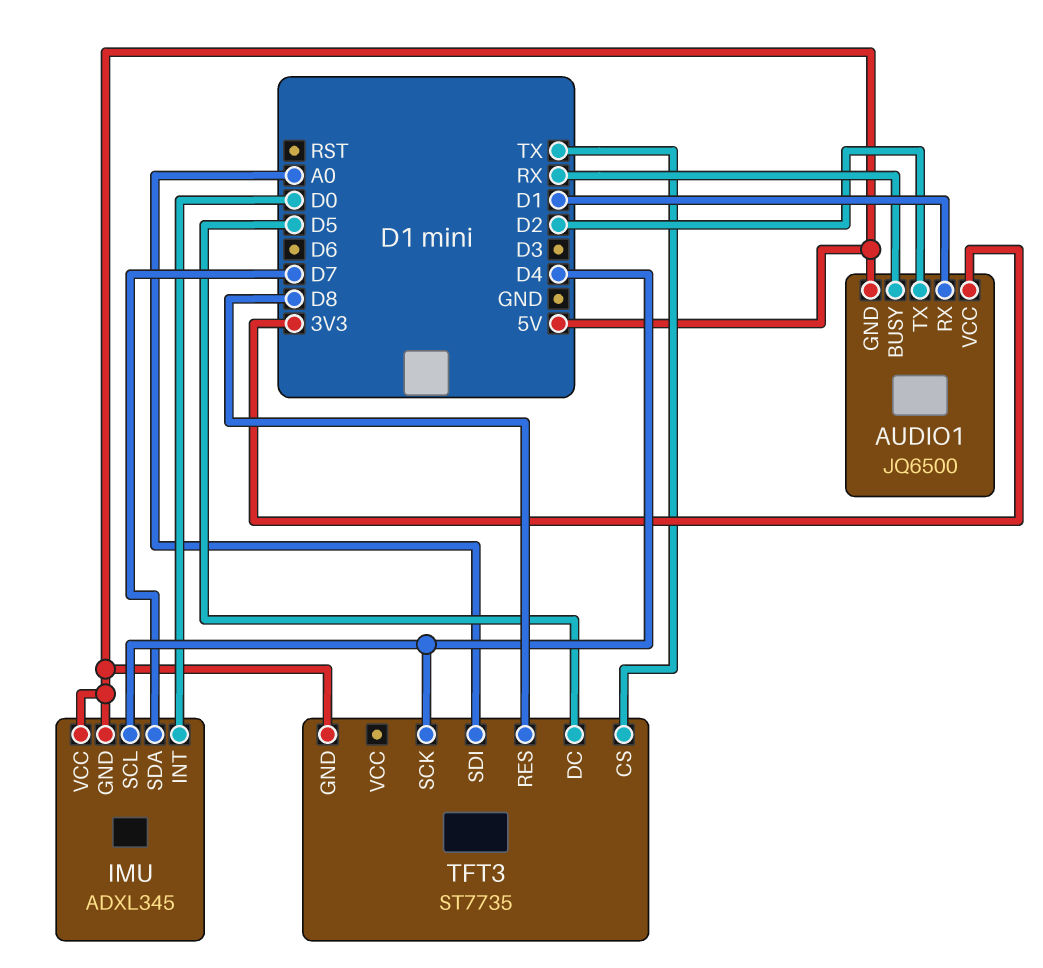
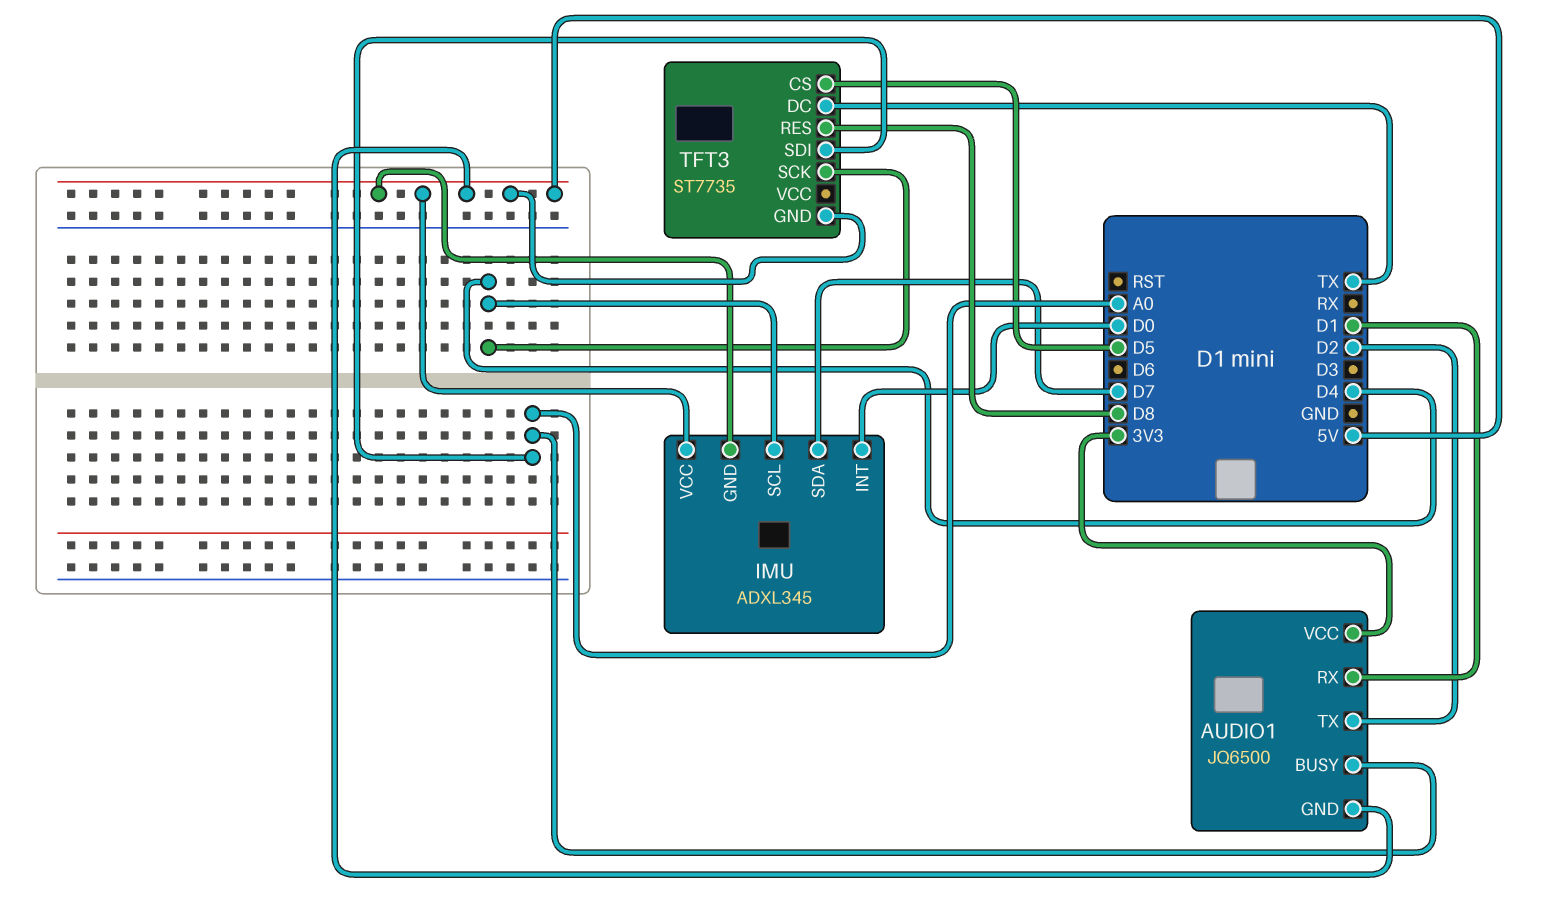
AUDIO1 pin BUSY: RX -> A0
TFT3 pin CS: TX -> D5
TFT3 pin DC: D5 -> TX

